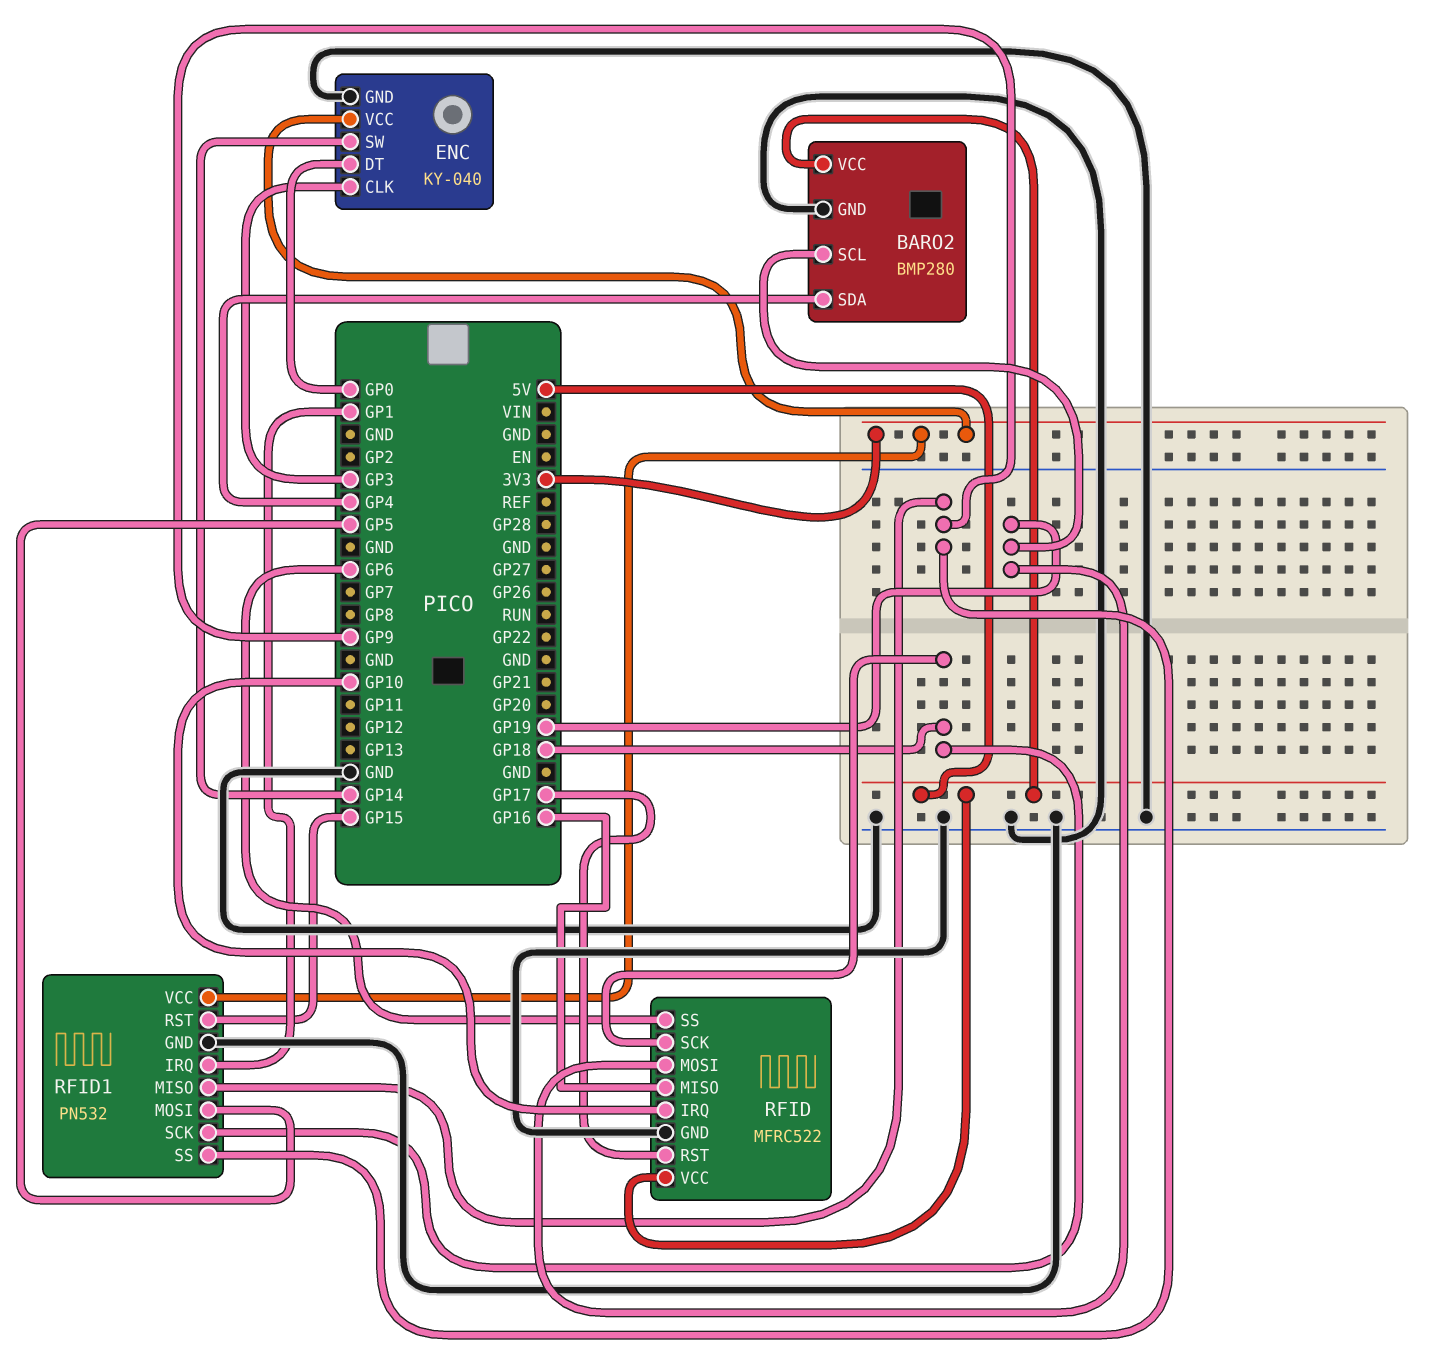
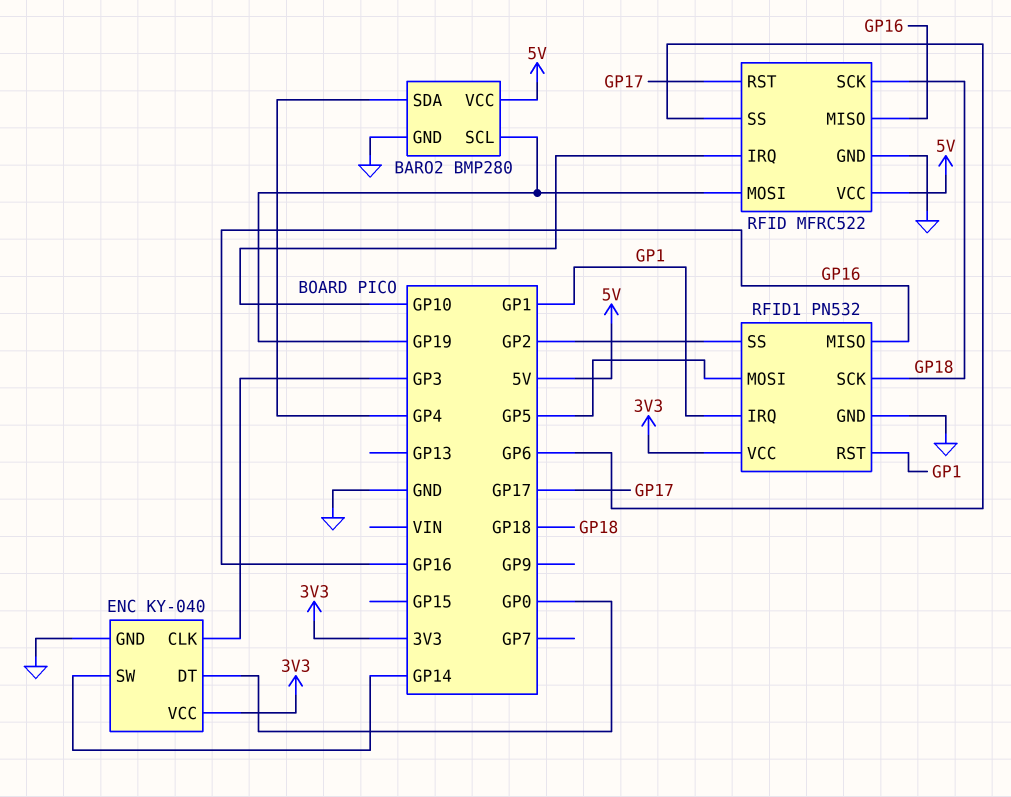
RFID1 pin MISO: GP9 -> GP16
RFID1 pin RST: GP15 -> GP1
RFID1 pin SS: GP9 -> GP2

